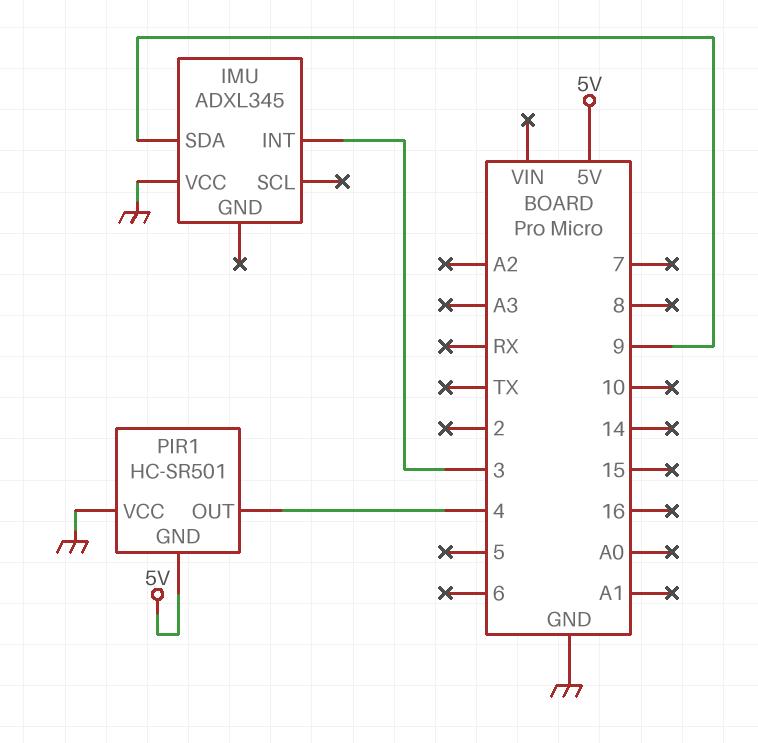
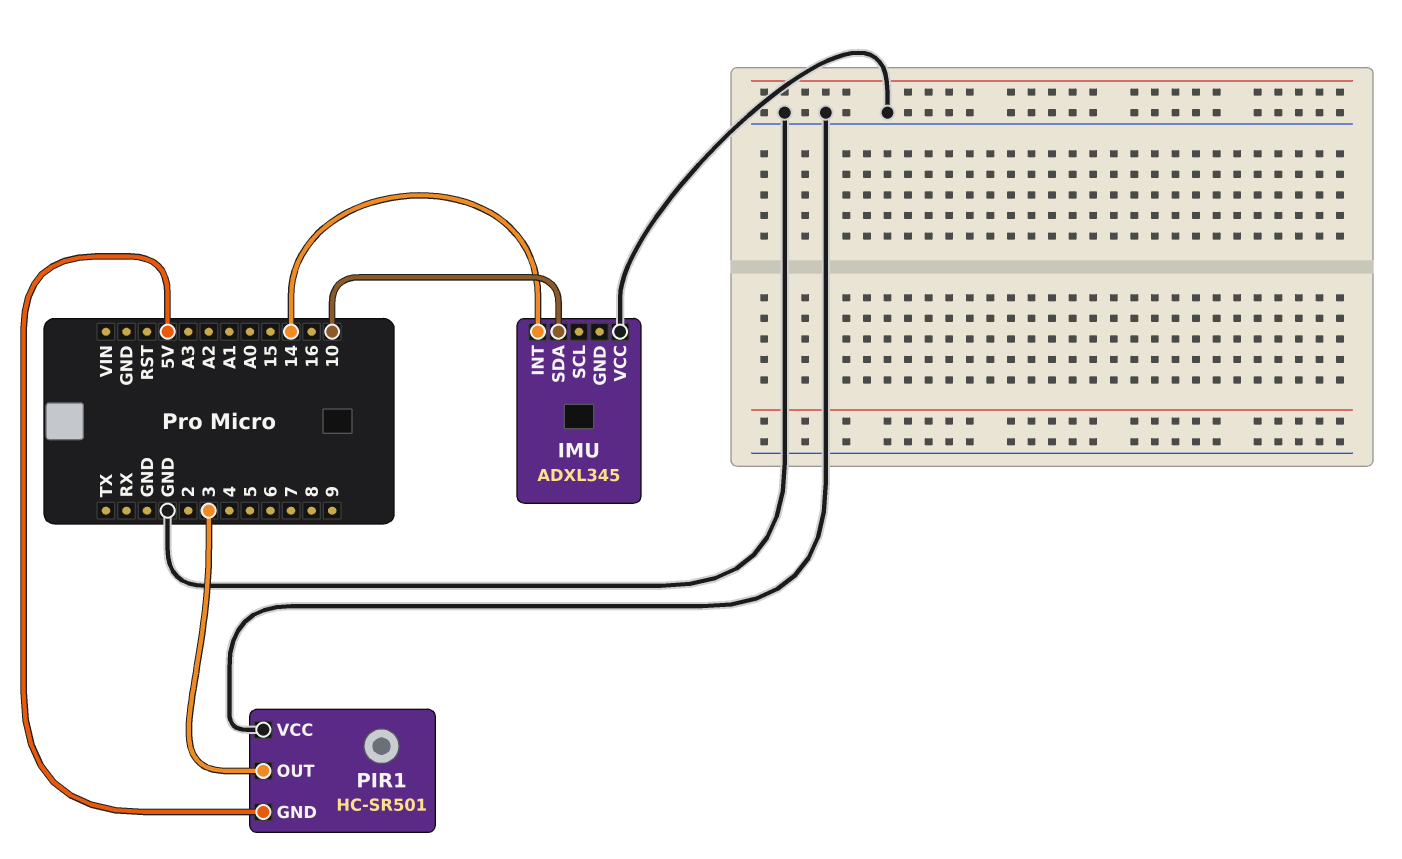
IMU pin INT: 3 -> 14
IMU pin SDA: 9 -> 10
PIR1 pin OUT: 4 -> 3

